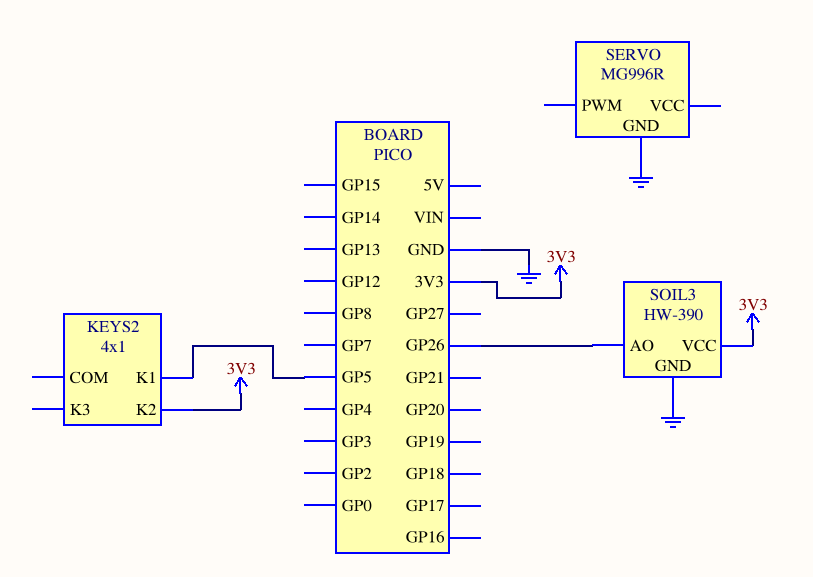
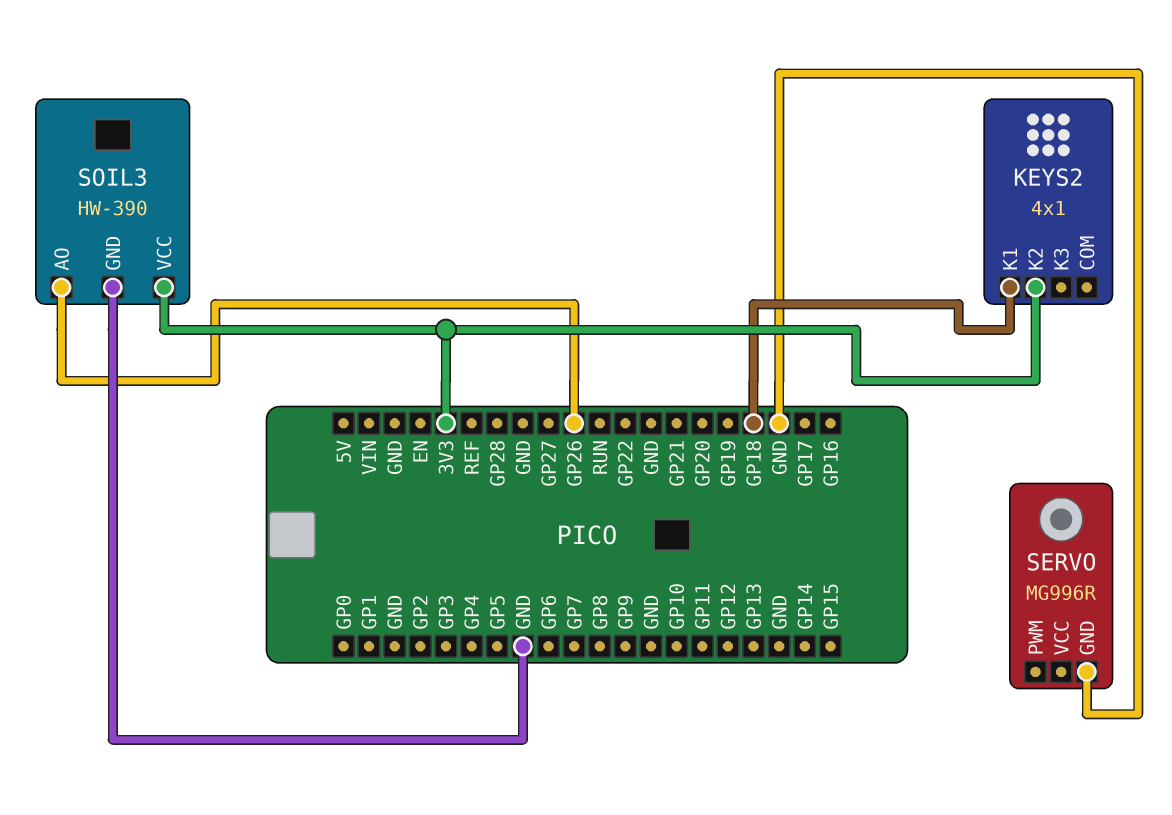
KEYS2 pin K1: GP5 -> GP18

